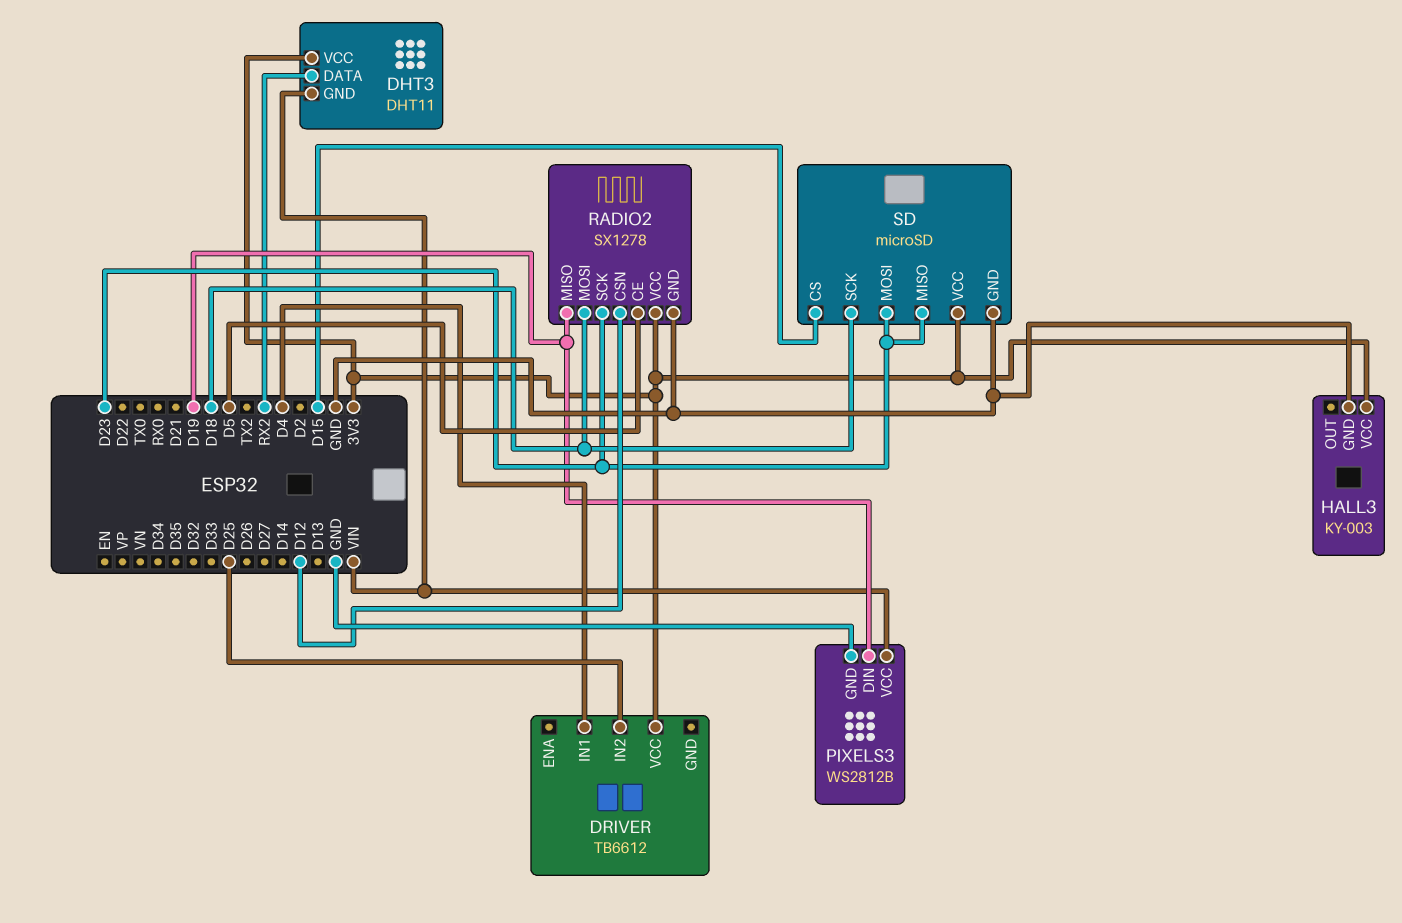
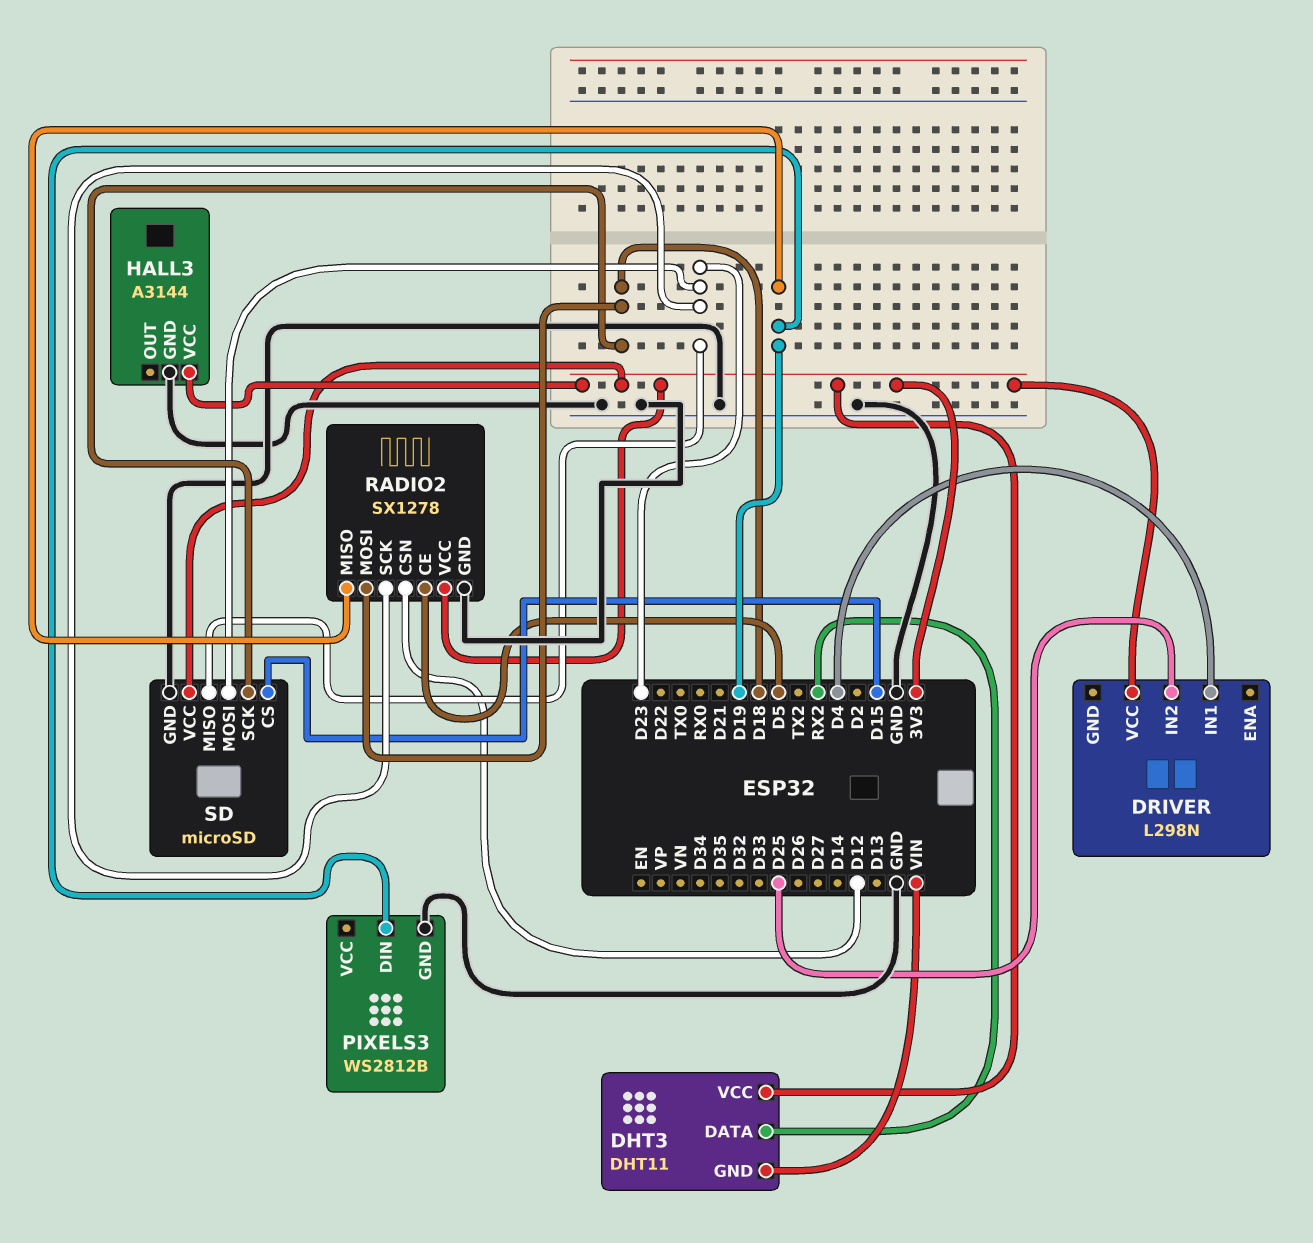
DRIVER: TB6612 -> L298N
HALL3: KY-003 -> A3144
PIXELS3 pin VCC: VIN -> none

